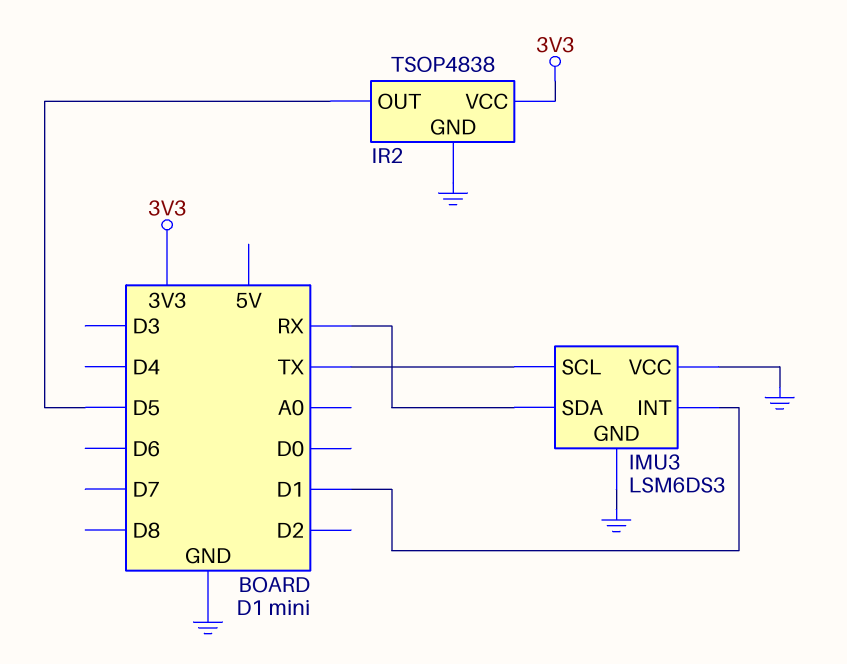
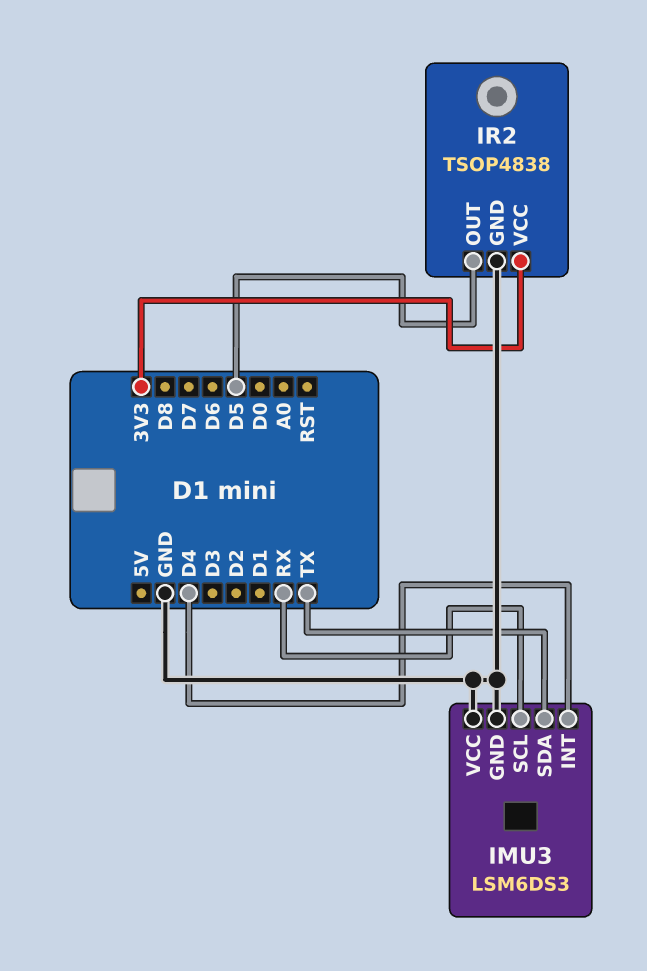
IMU3 pin INT: D1 -> D4
IMU3 pin SCL: TX -> RX
IMU3 pin SDA: RX -> TX

